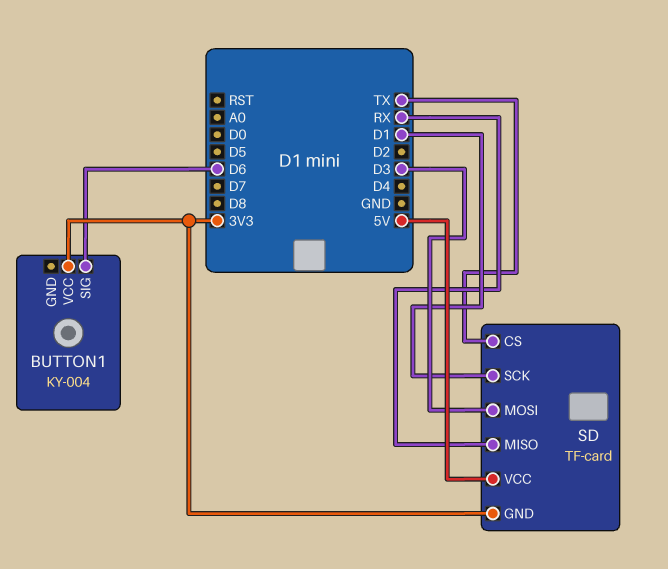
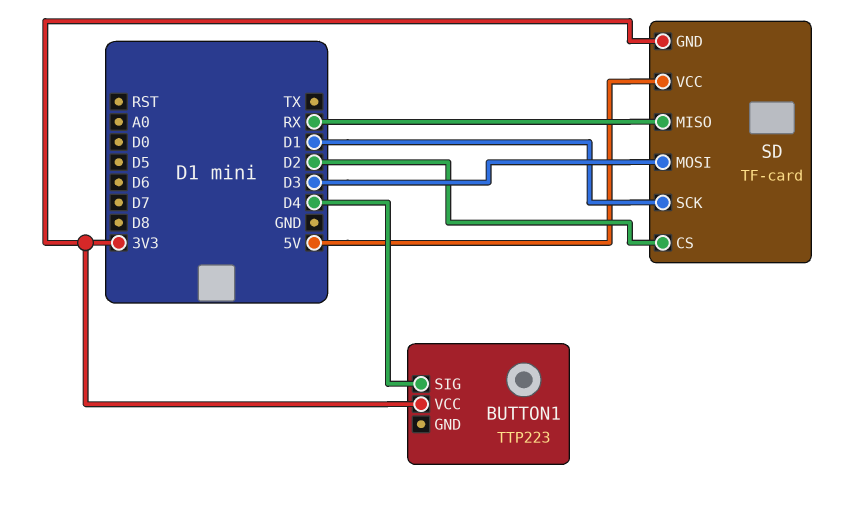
BUTTON1: KY-004 -> TTP223
BUTTON1 pin SIG: D6 -> D4
SD pin CS: TX -> D2

